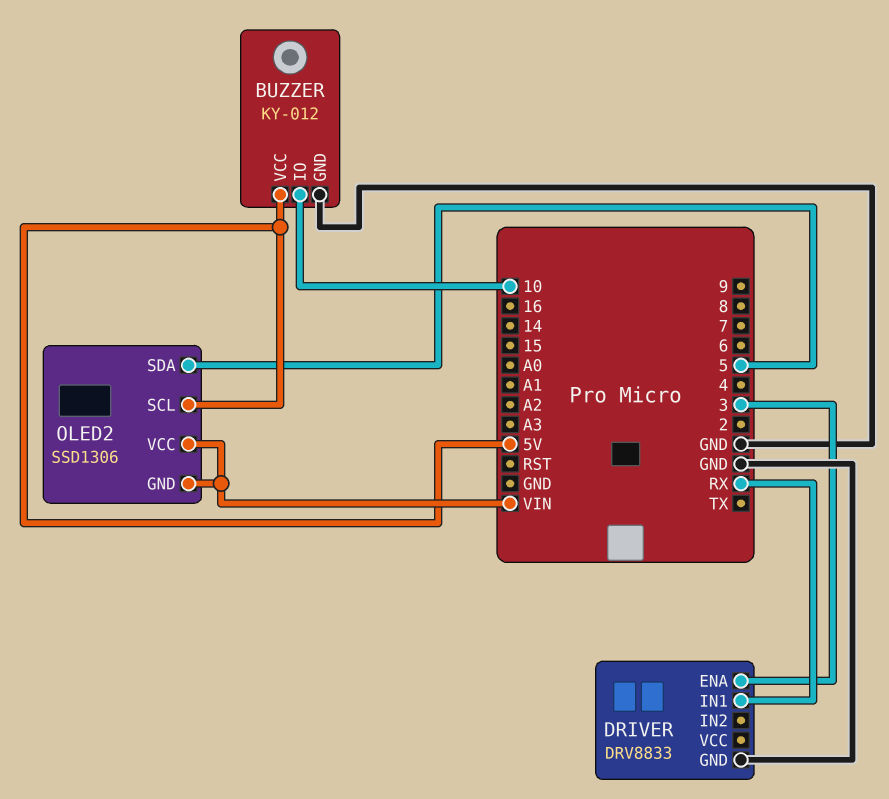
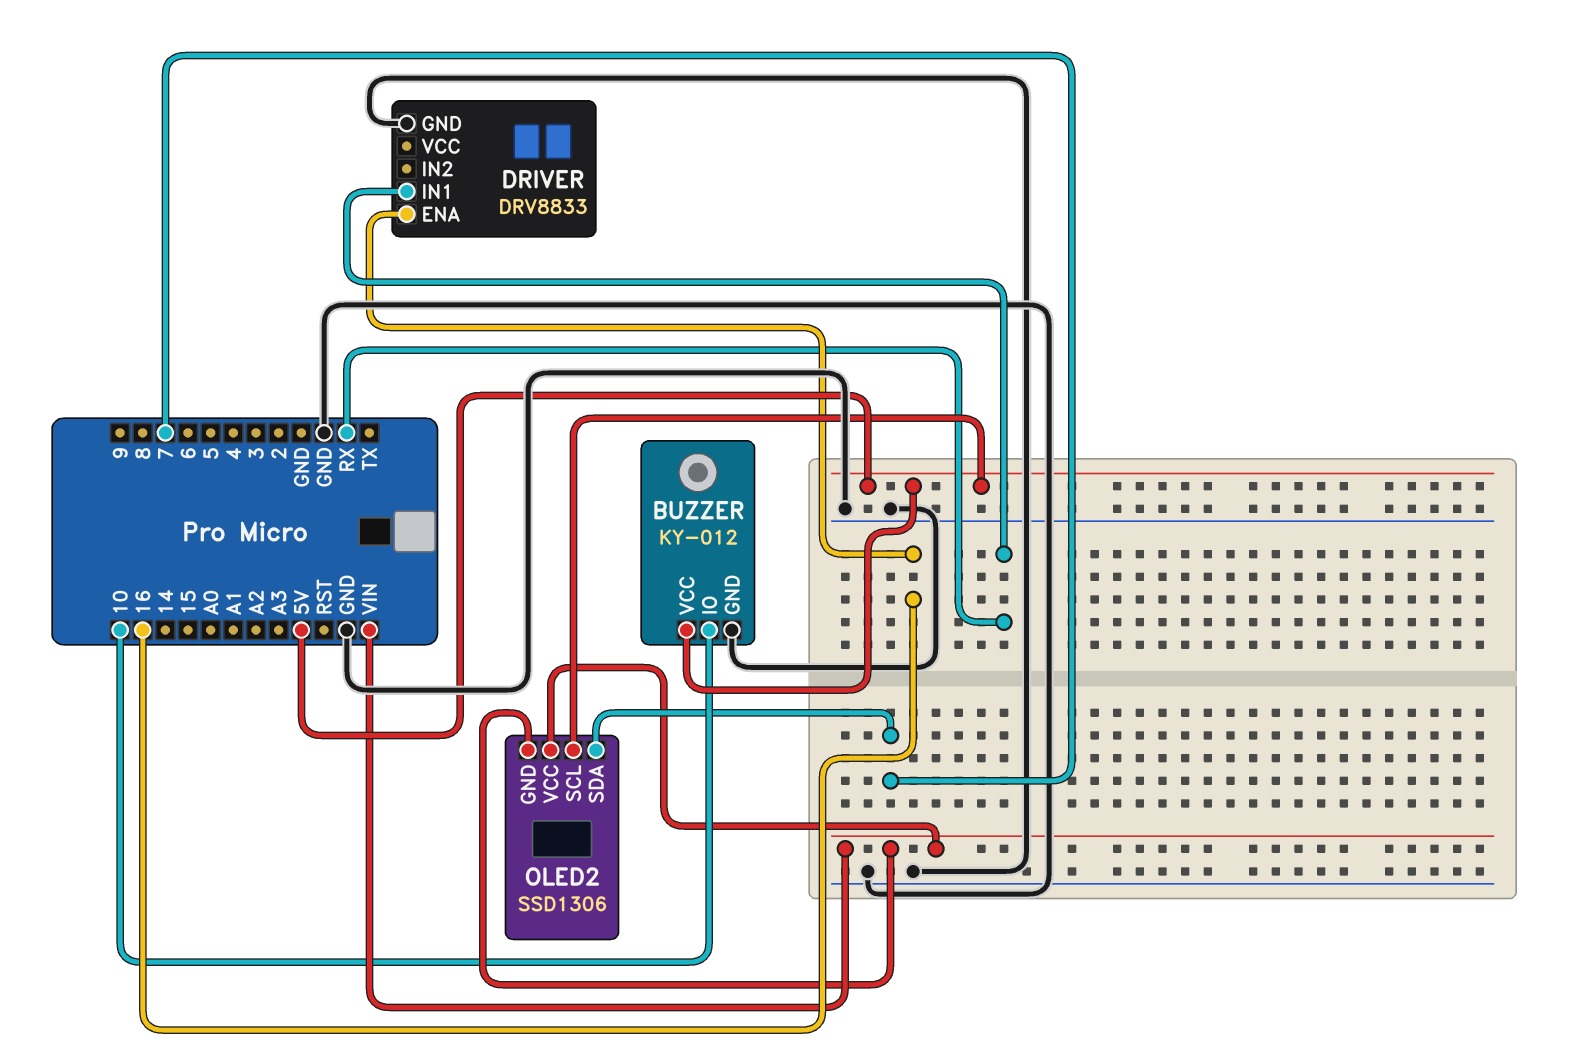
DRIVER pin ENA: 3 -> 16
OLED2 pin SDA: 5 -> 7

